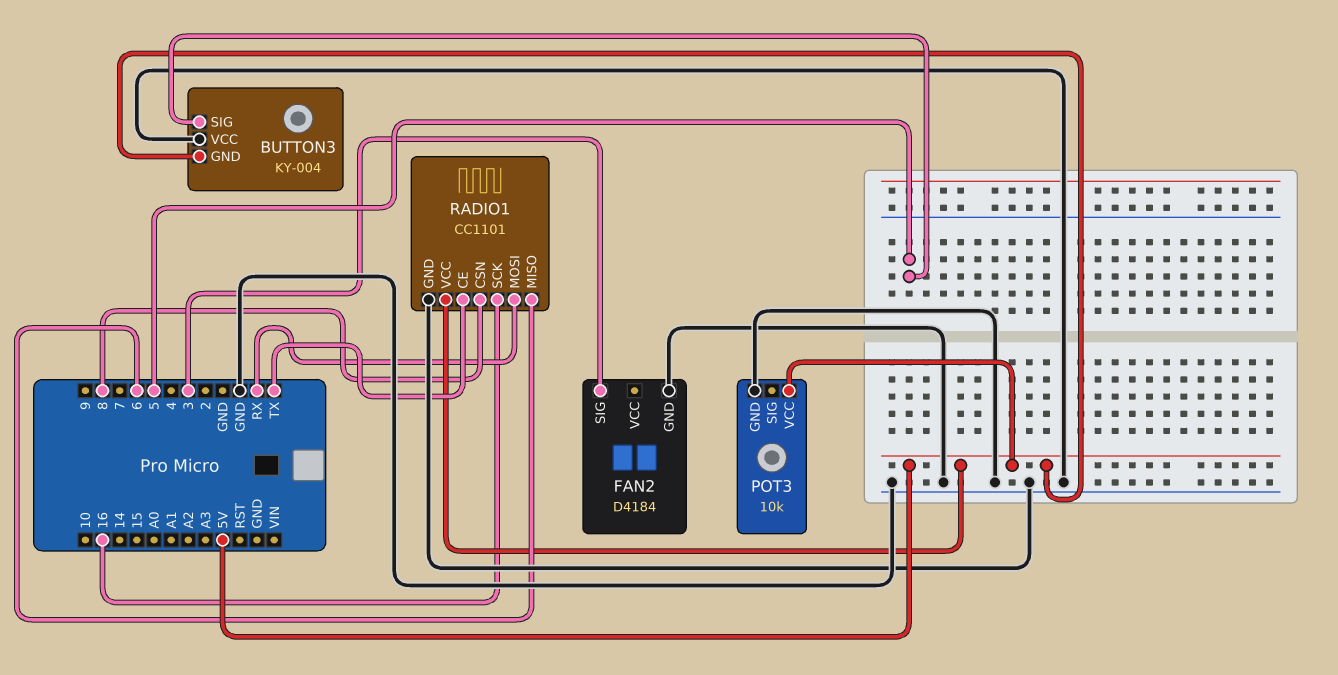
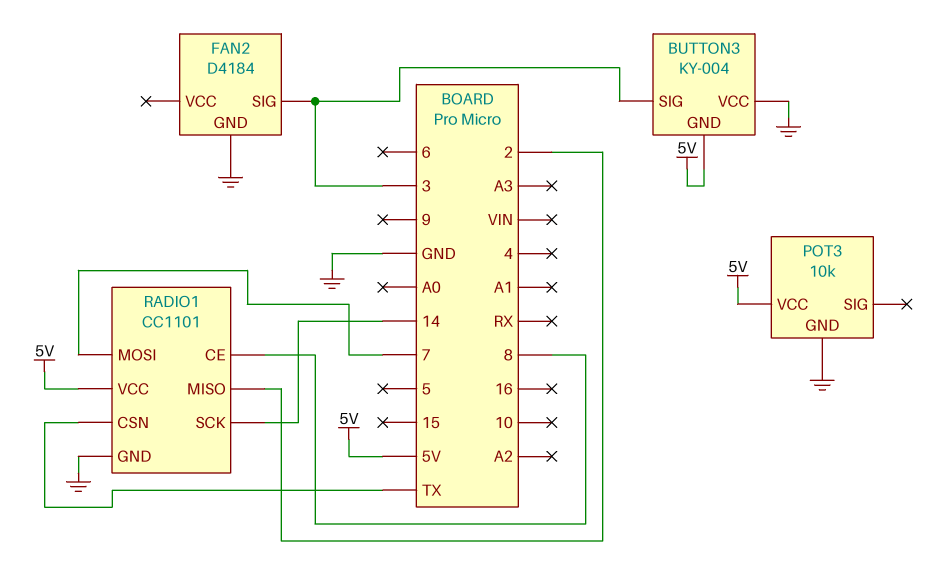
BUTTON3 pin SIG: 5 -> 3
RADIO1 pin CE: TX -> 8
RADIO1 pin CSN: 8 -> TX
RADIO1 pin MISO: 6 -> 2
RADIO1 pin MOSI: RX -> 7
RADIO1 pin SCK: 16 -> 14

